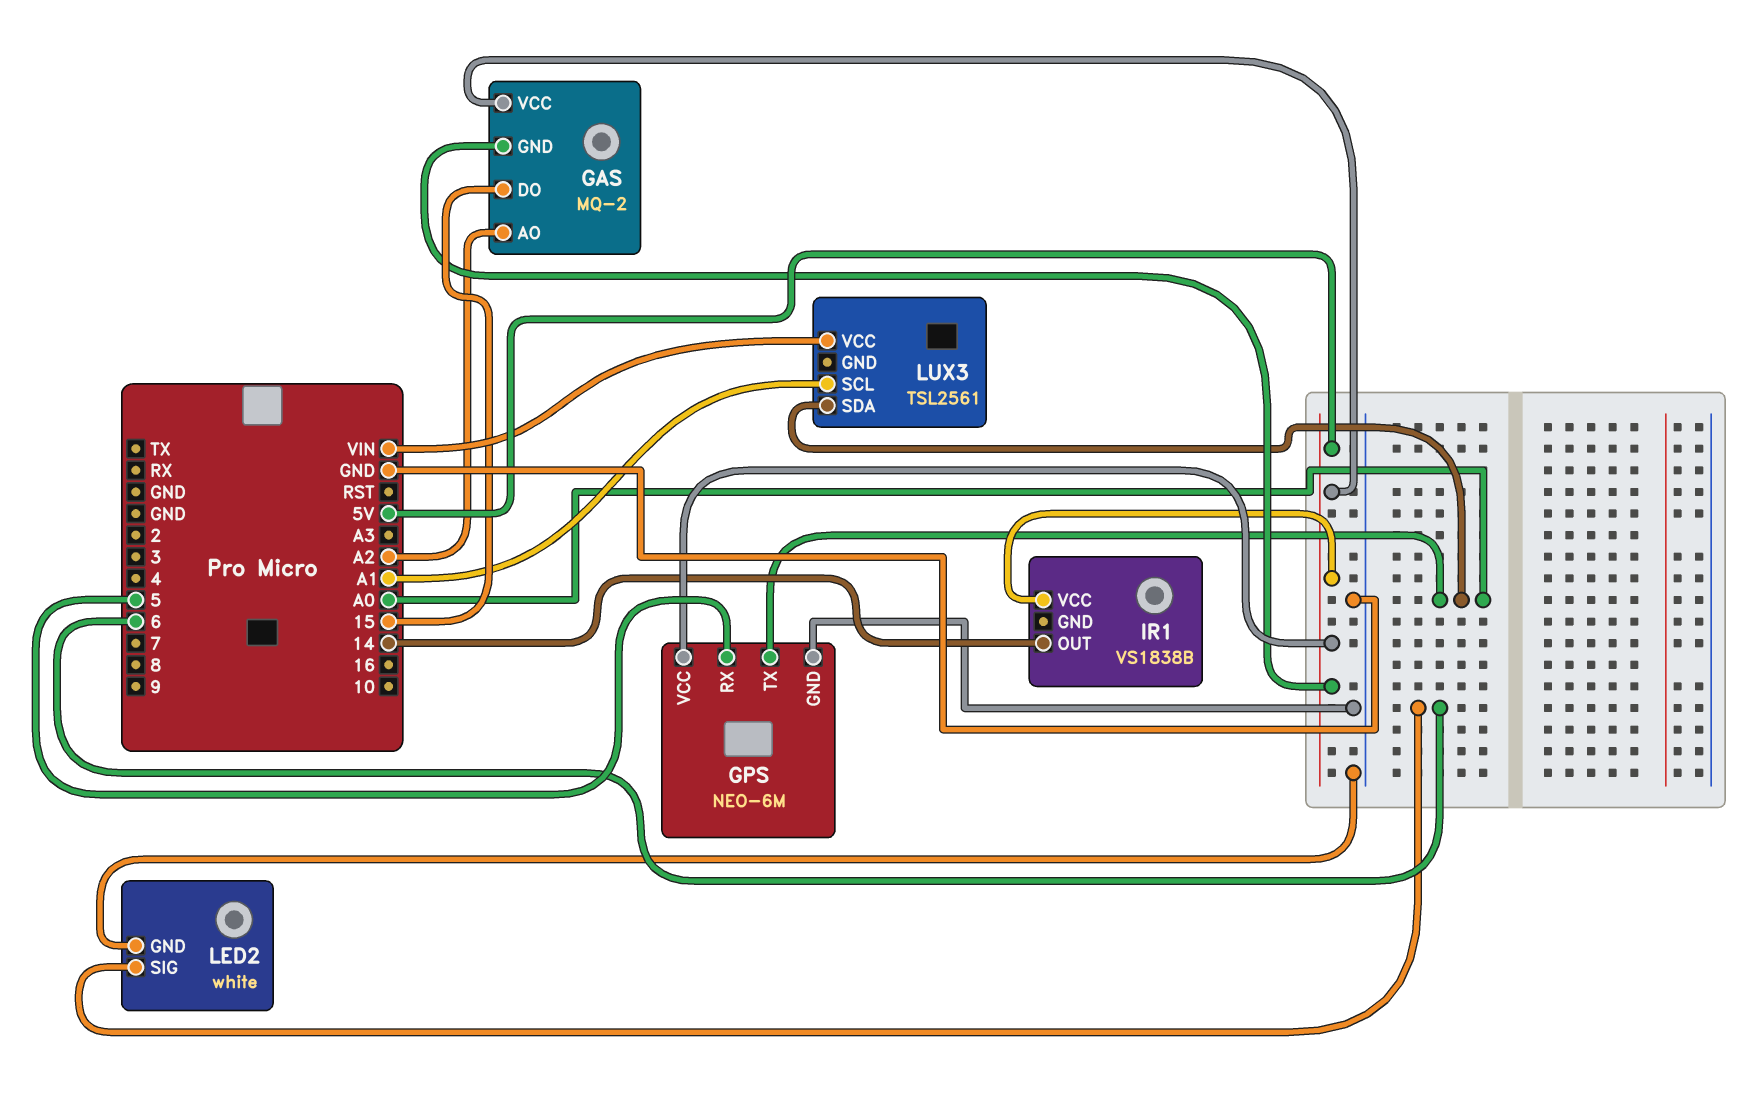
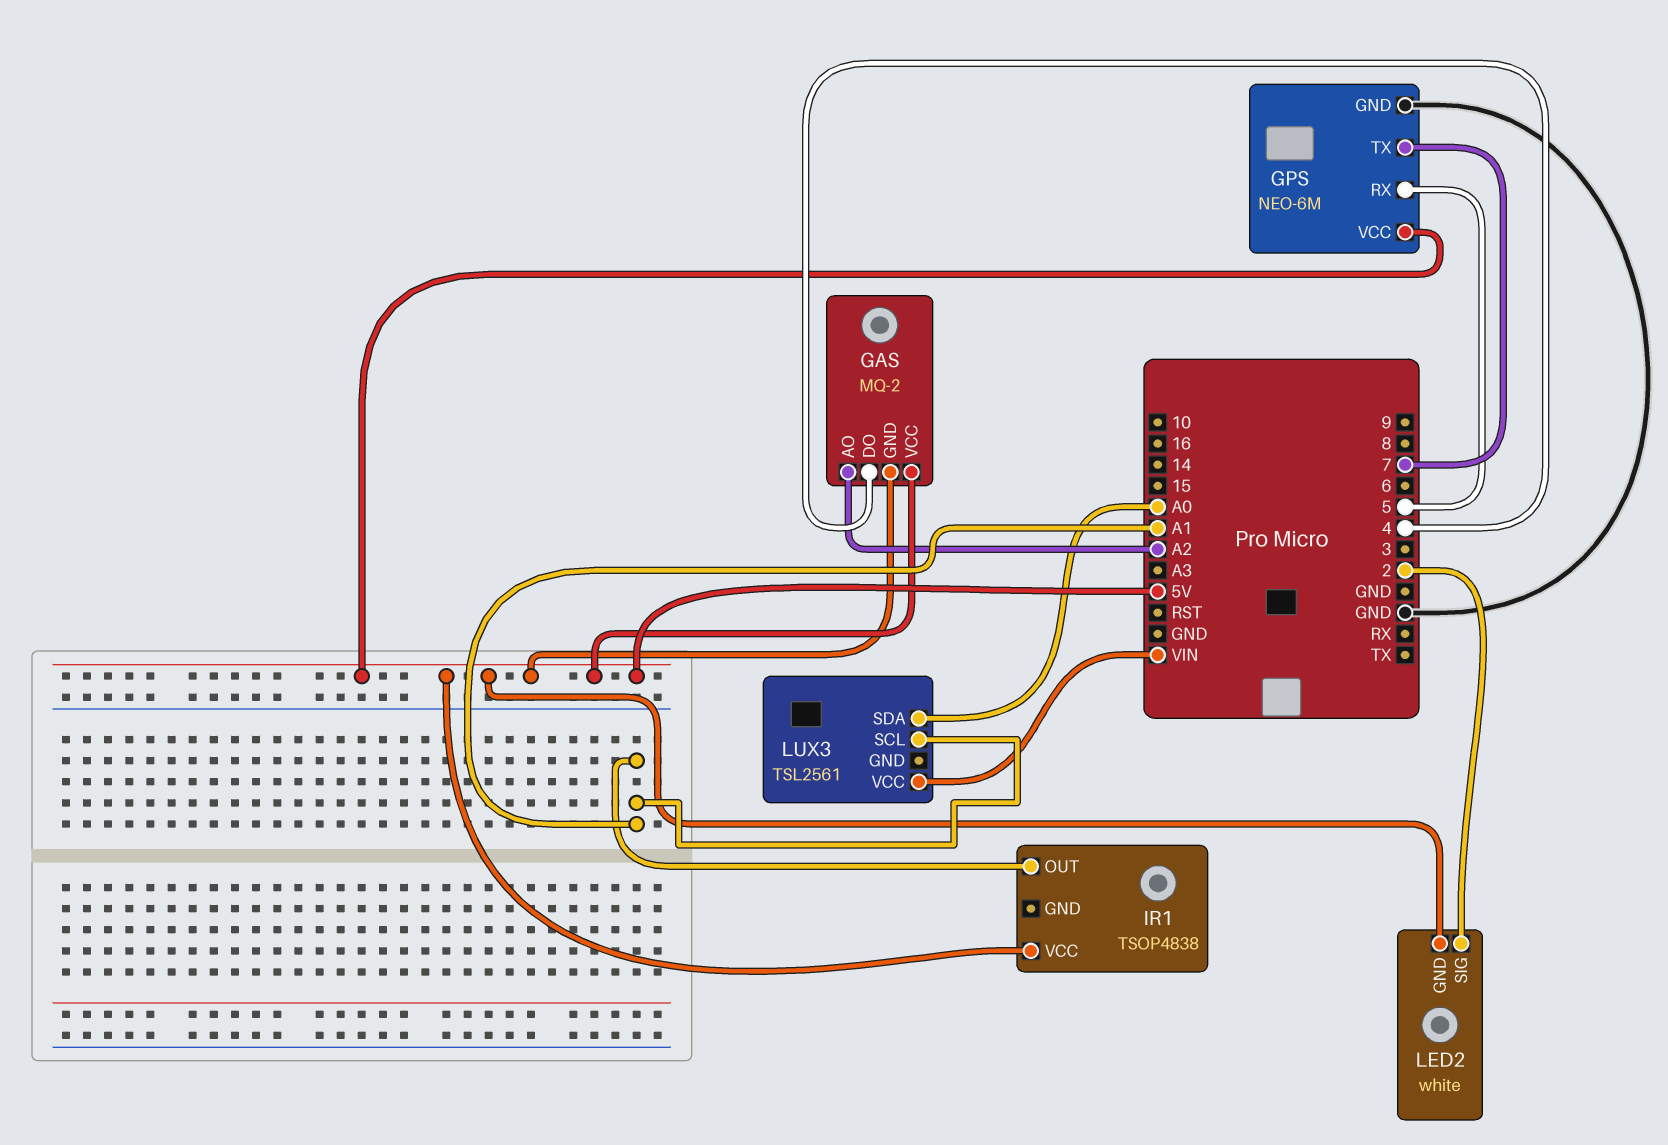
GAS pin DO: 15 -> 4
GPS pin TX: A0 -> 7
IR1: VS1838B -> TSOP4838
IR1 pin OUT: 14 -> A1
LED2 pin GND: GND -> 5V
LED2 pin SIG: 6 -> 2

